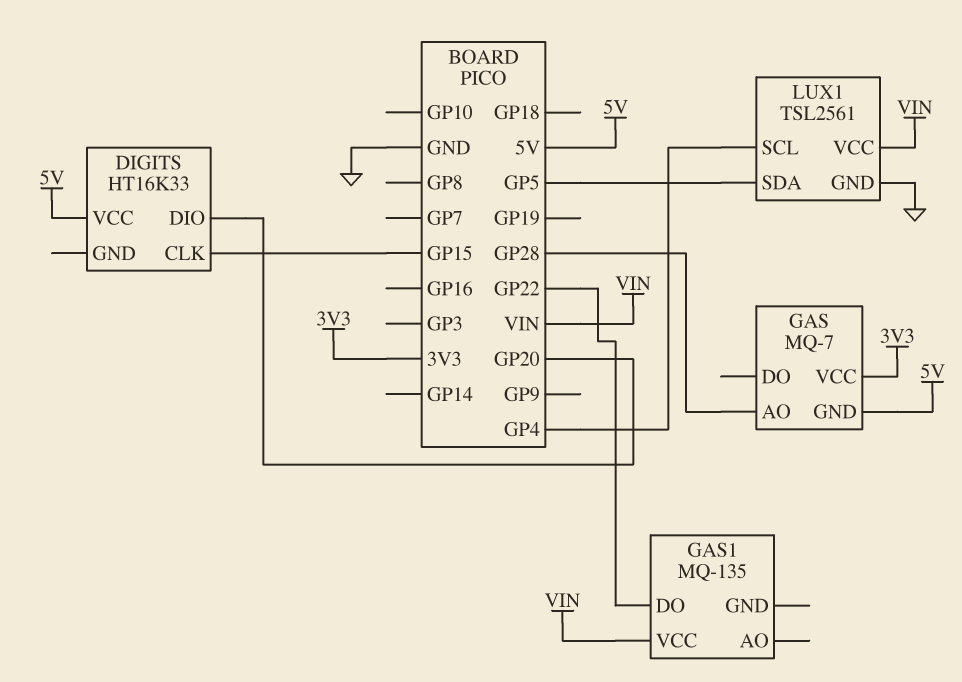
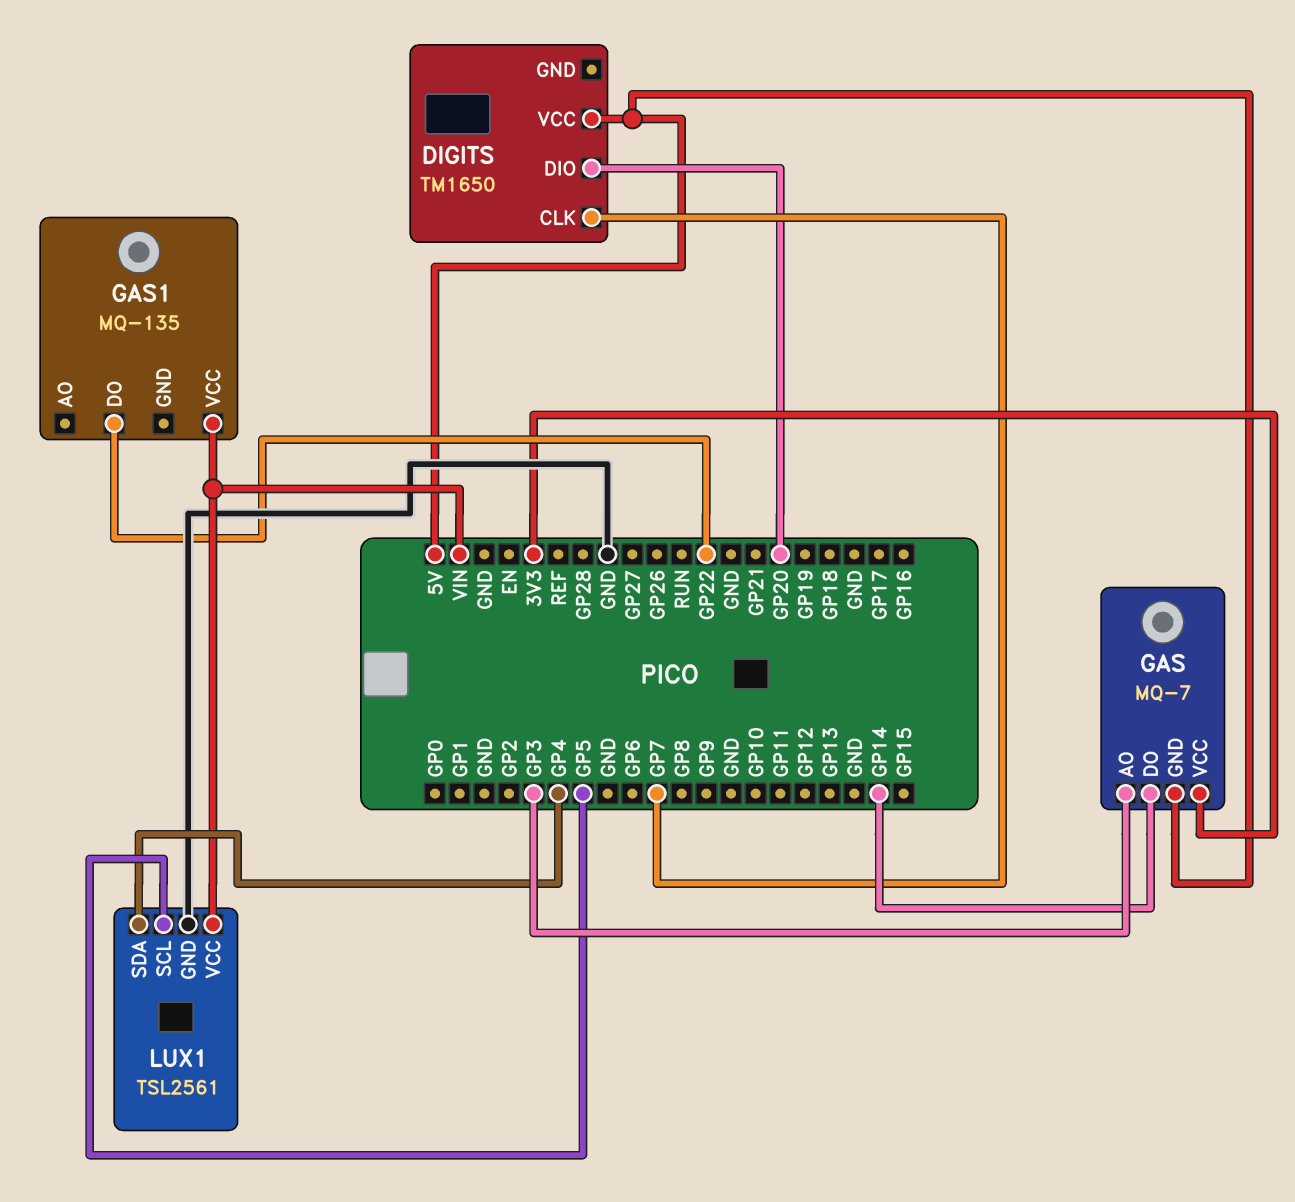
DIGITS: HT16K33 -> TM1650
DIGITS pin CLK: GP15 -> GP7
GAS pin AO: GP28 -> GP3
GAS pin DO: none -> GP14
LUX1 pin SCL: GP4 -> GP5
LUX1 pin SDA: GP5 -> GP4

